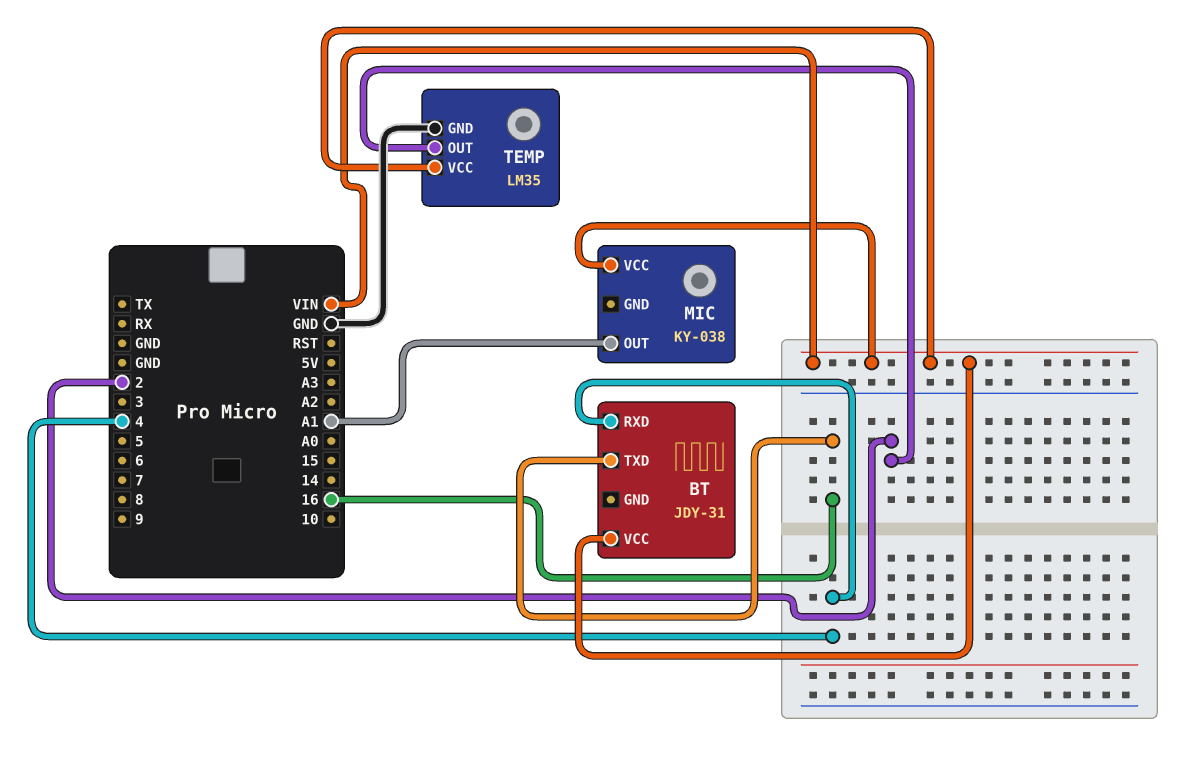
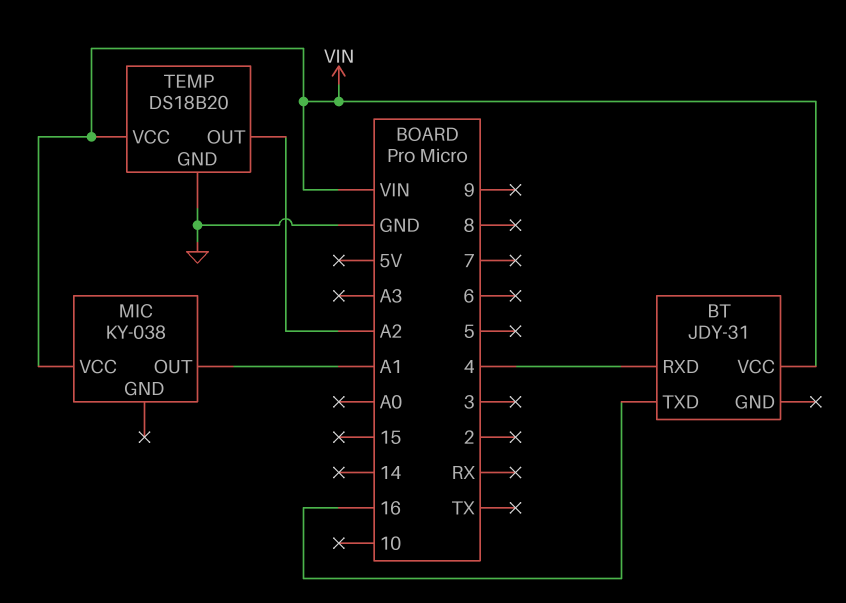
TEMP: LM35 -> DS18B20
TEMP pin OUT: 2 -> A2

